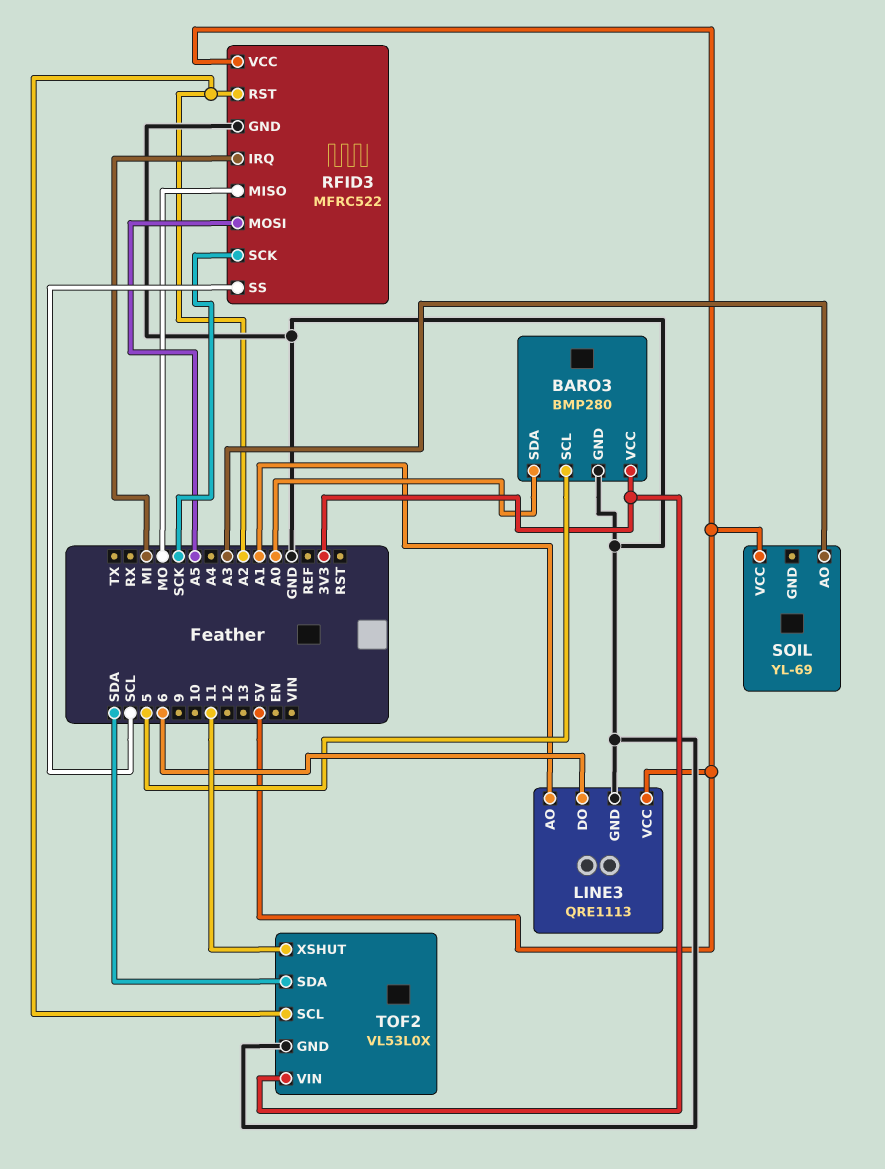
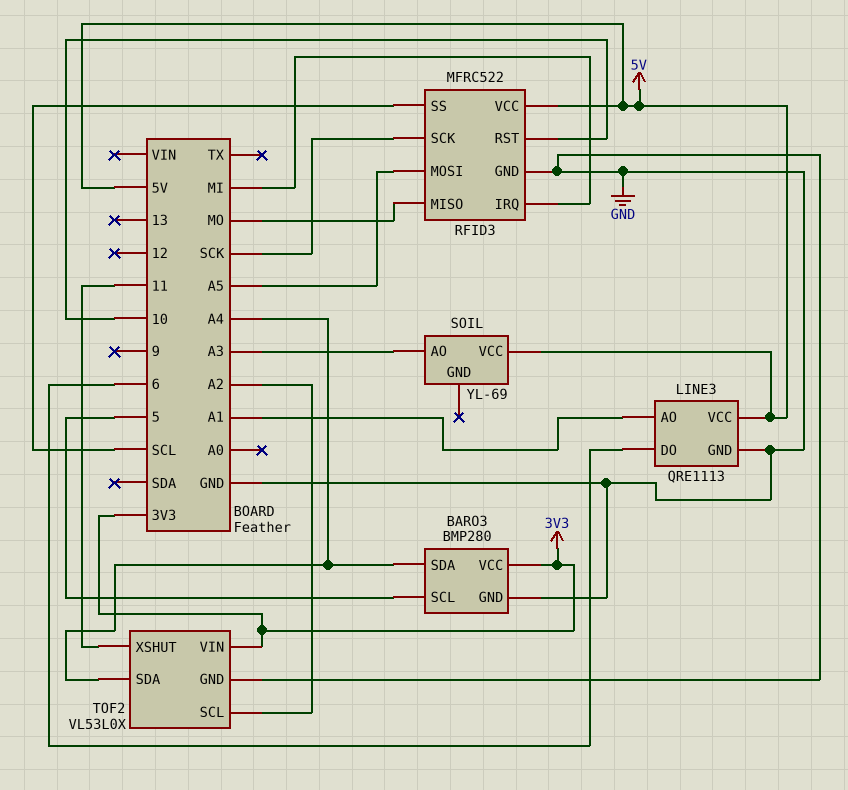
BARO3 pin SDA: A0 -> A4
RFID3 pin RST: A2 -> 10
TOF2 pin SDA: SDA -> A4

